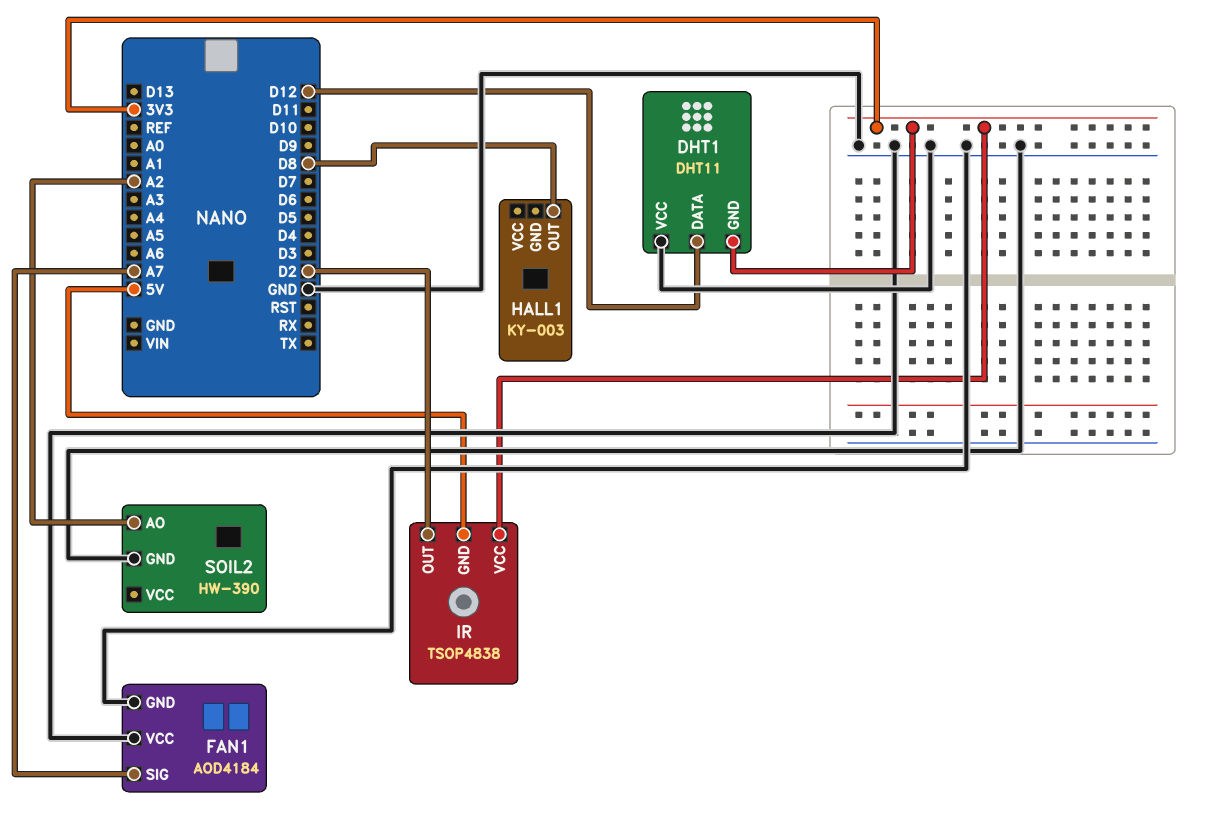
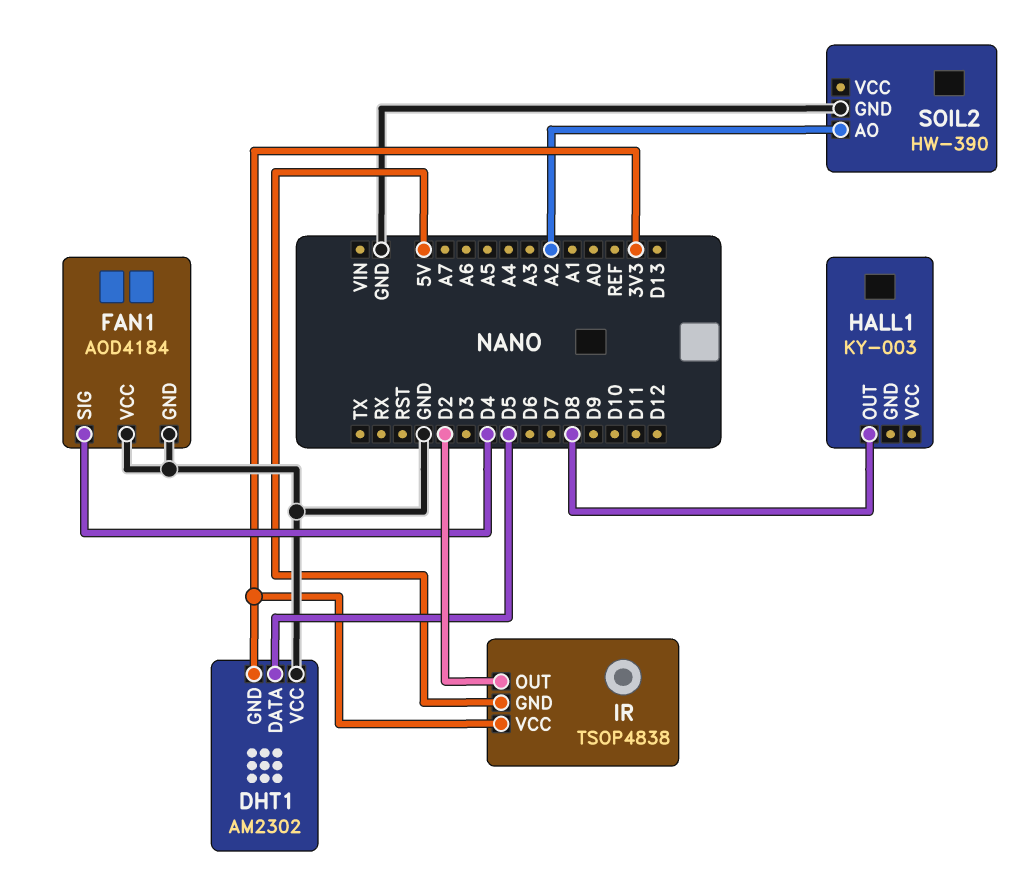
DHT1: DHT11 -> AM2302
DHT1 pin DATA: D12 -> D5
FAN1 pin SIG: A7 -> D4

